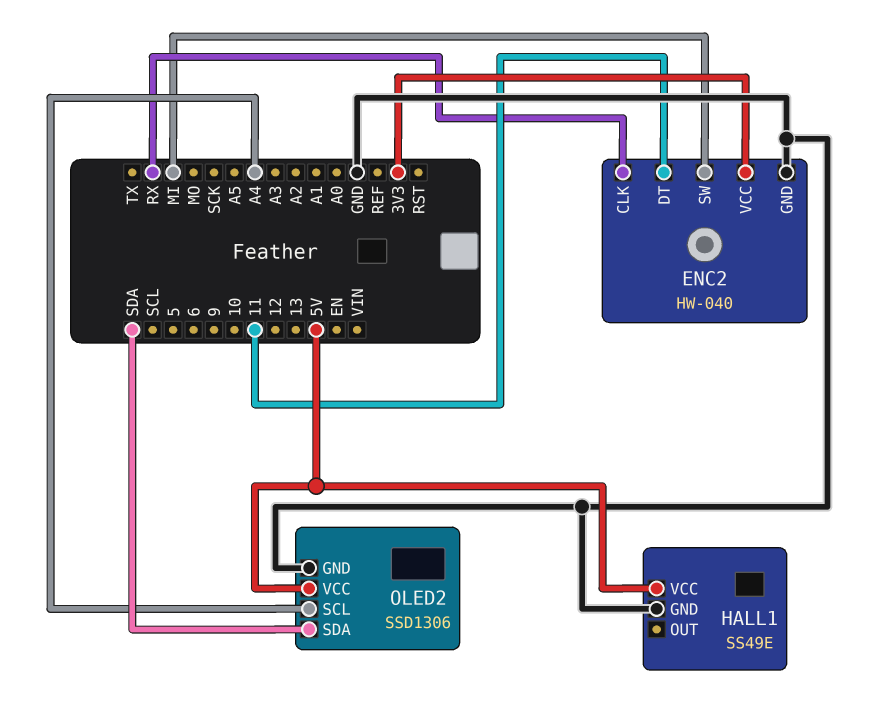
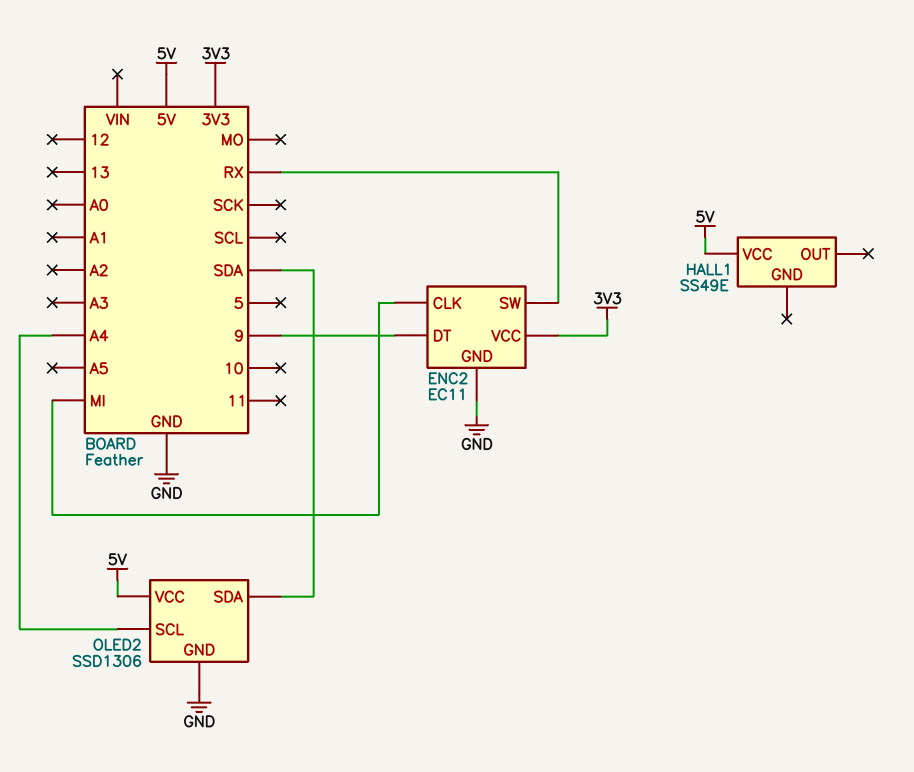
ENC2: HW-040 -> EC11
ENC2 pin CLK: RX -> MI
ENC2 pin DT: 11 -> 9
ENC2 pin SW: MI -> RX
HALL1 pin GND: GND -> none

